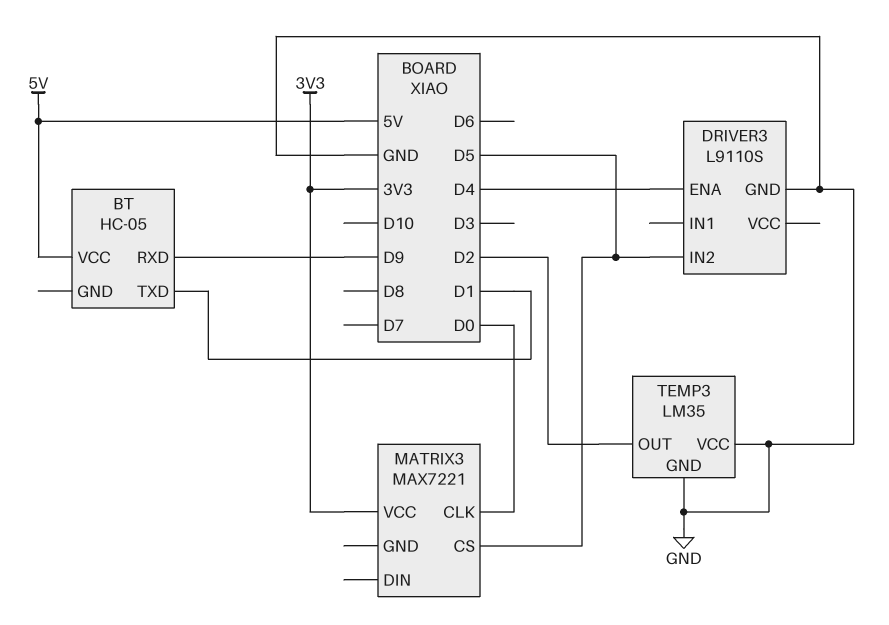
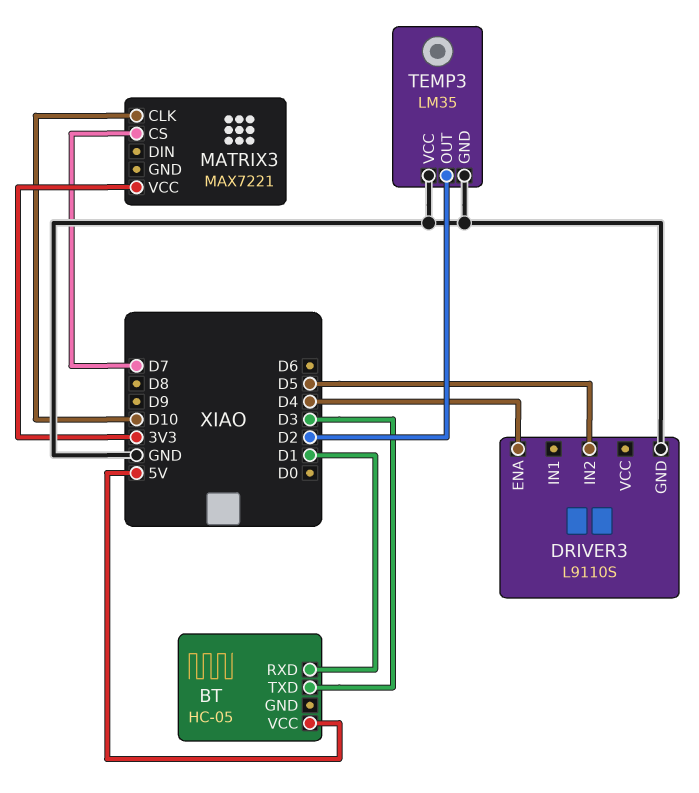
BT pin RXD: D9 -> D1
BT pin TXD: D1 -> D3
MATRIX3 pin CLK: D0 -> D10
MATRIX3 pin CS: D5 -> D7

